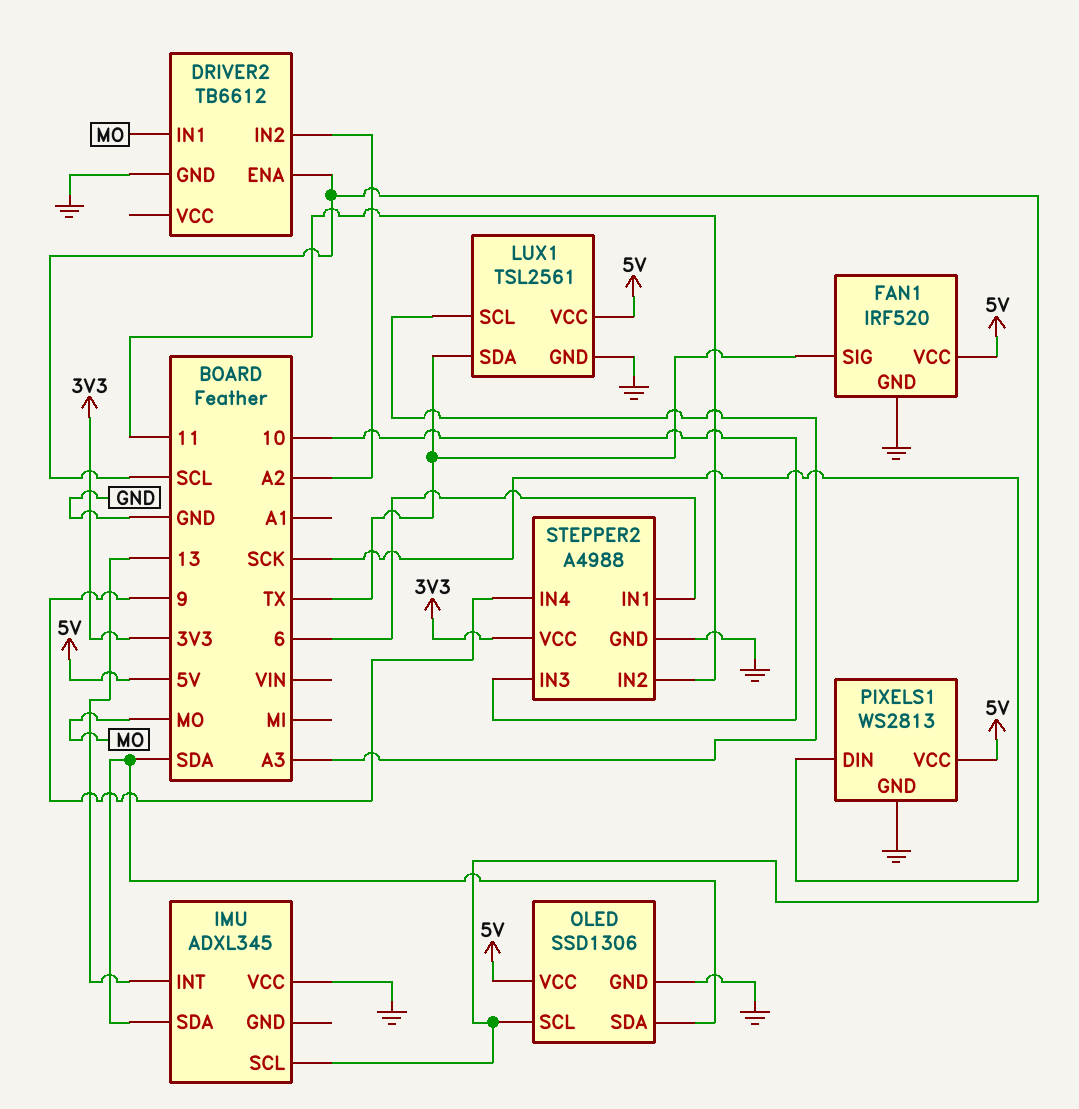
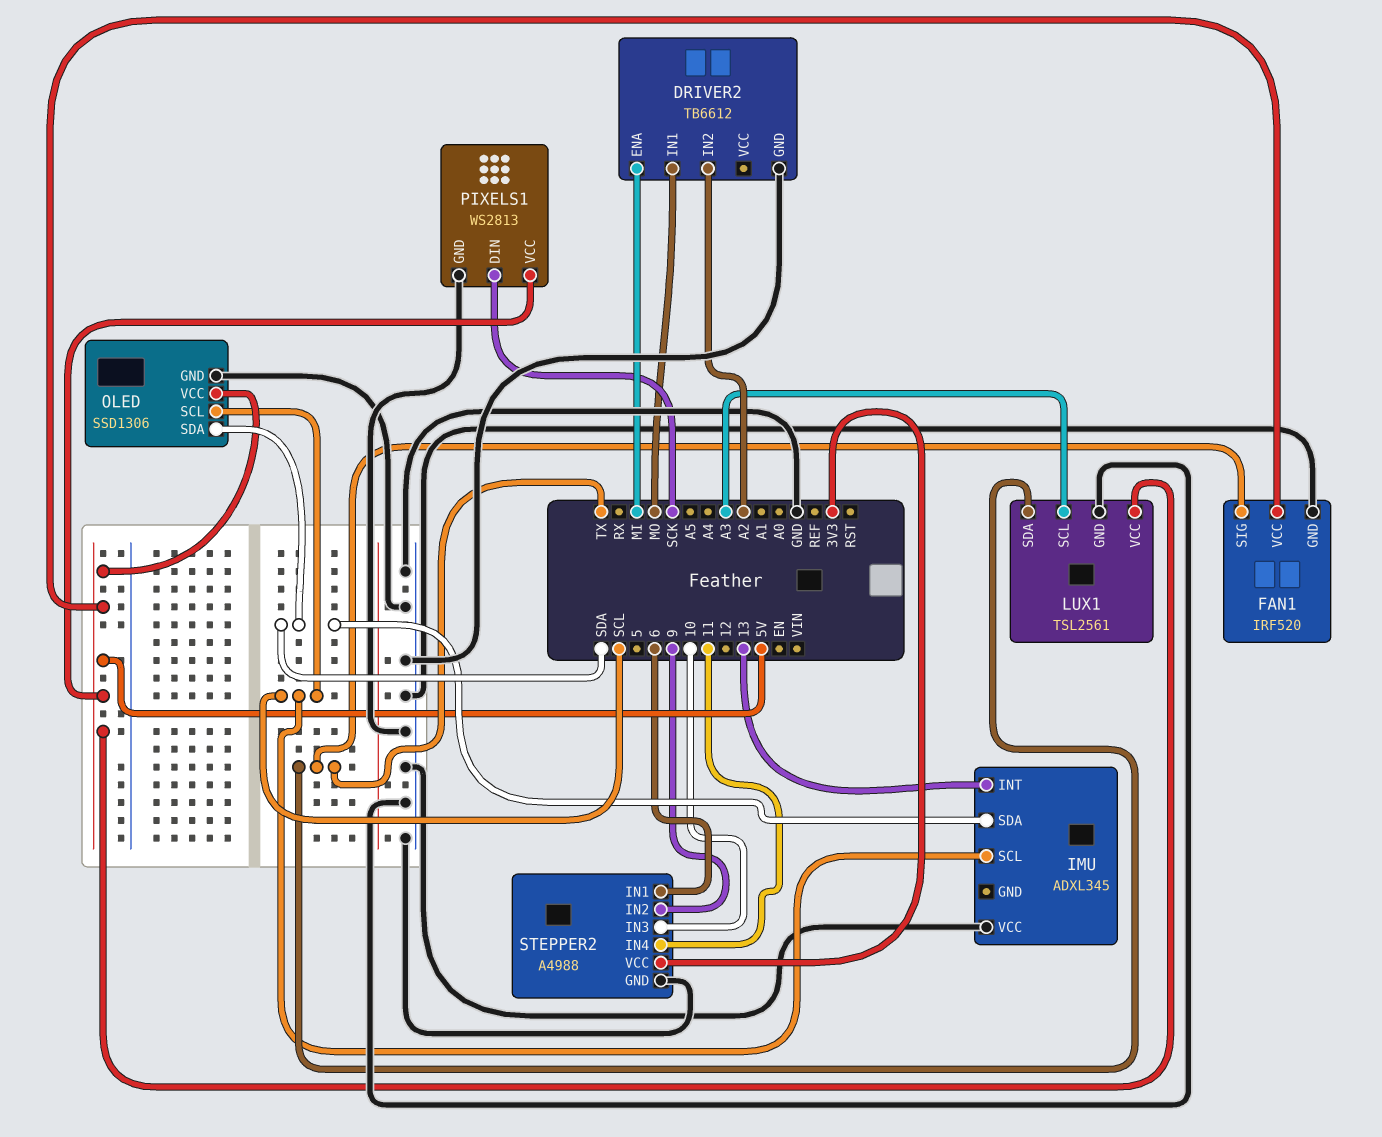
DRIVER2 pin ENA: SCL -> MI
STEPPER2 pin IN2: 11 -> 9
STEPPER2 pin IN4: 9 -> 11

